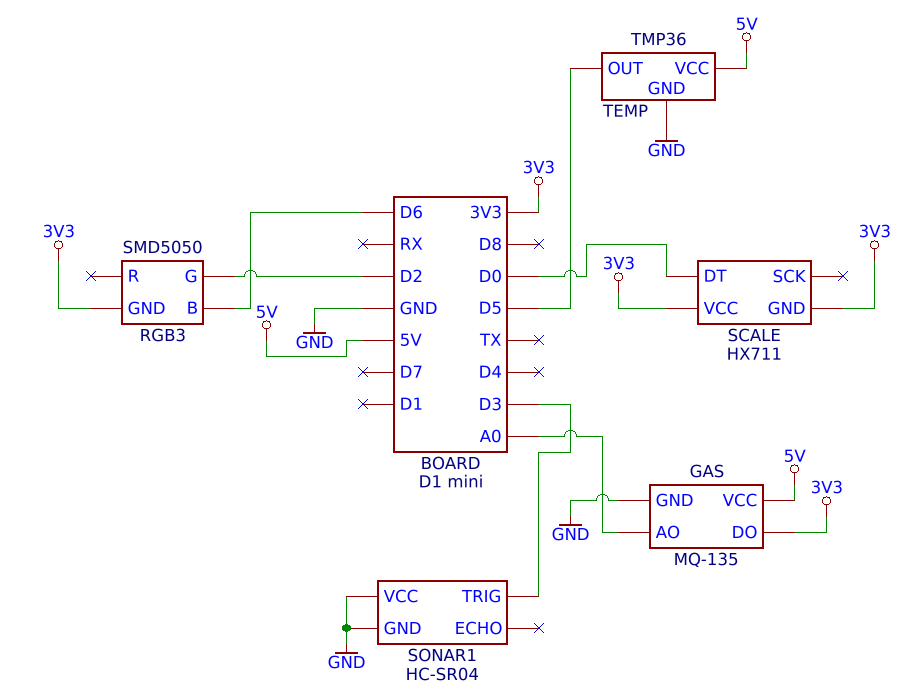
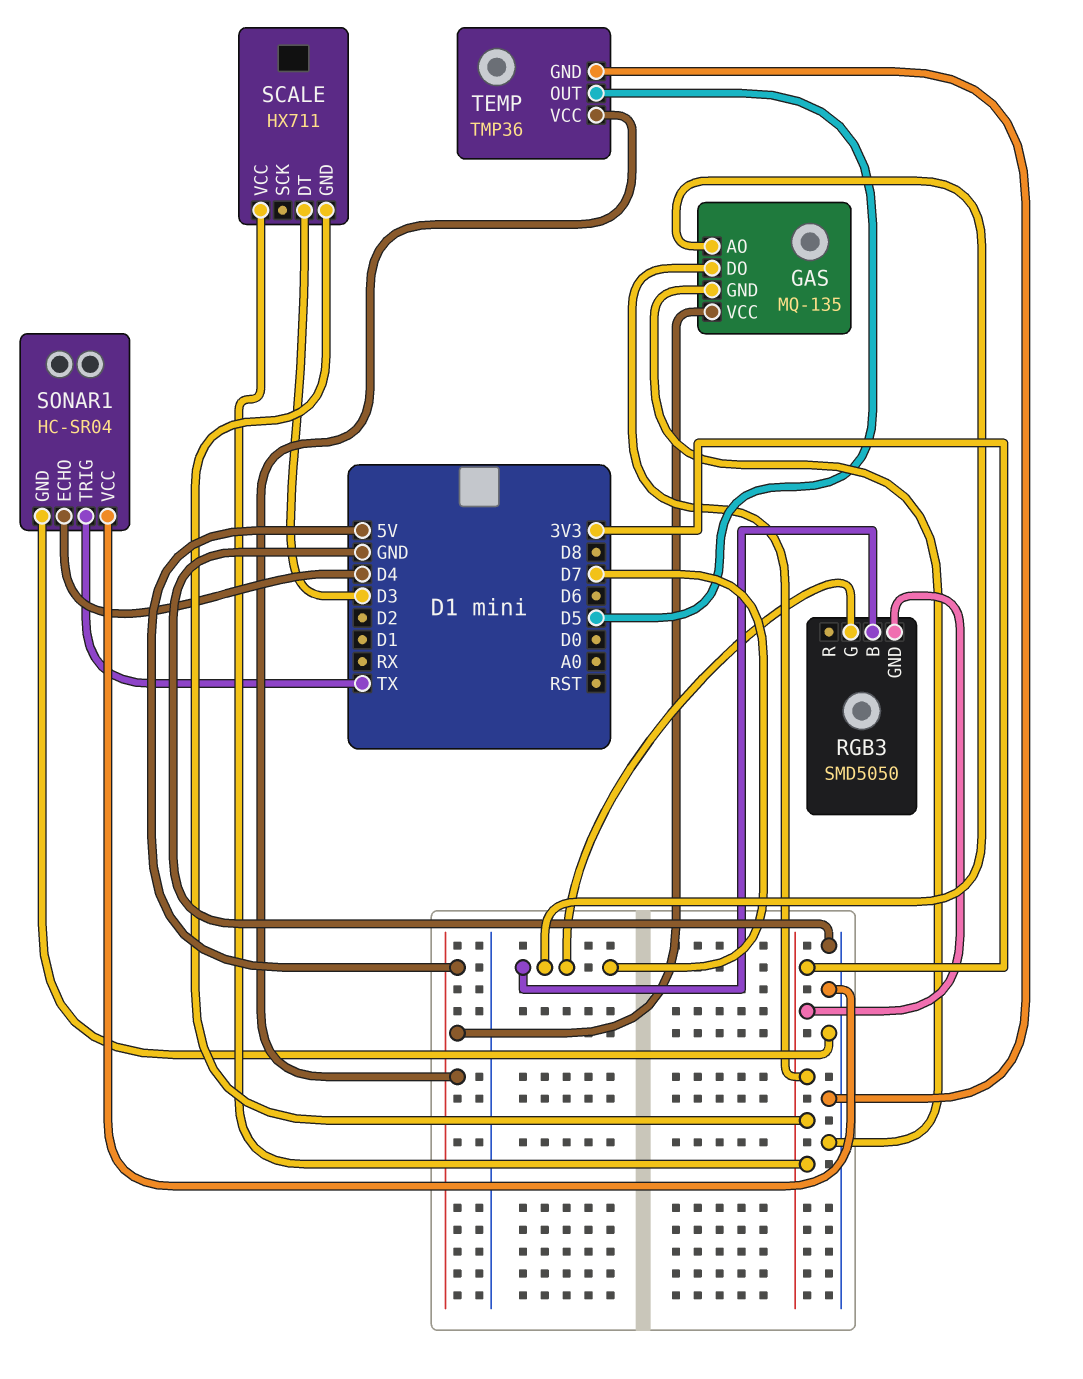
GAS pin AO: A0 -> D7
RGB3 pin B: D6 -> D7
RGB3 pin G: D2 -> D7
SCALE pin DT: D0 -> D3
SONAR1 pin ECHO: none -> D4
SONAR1 pin TRIG: D3 -> TX

